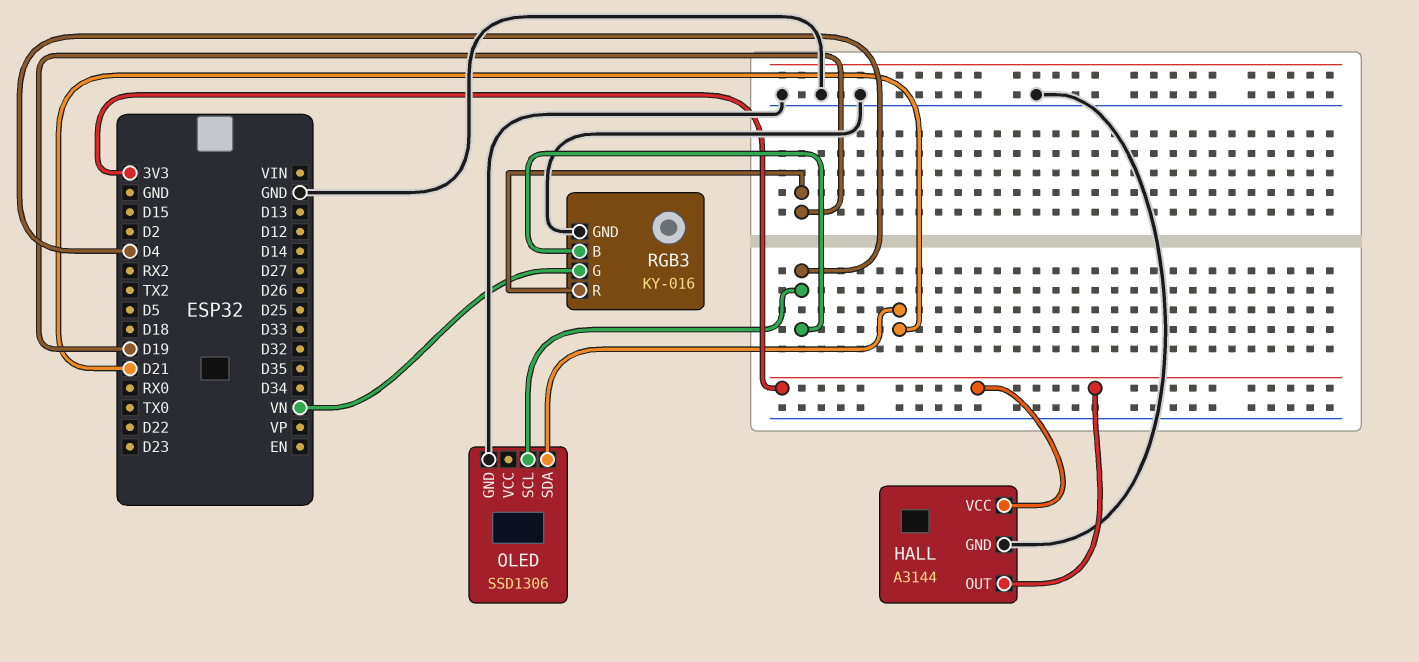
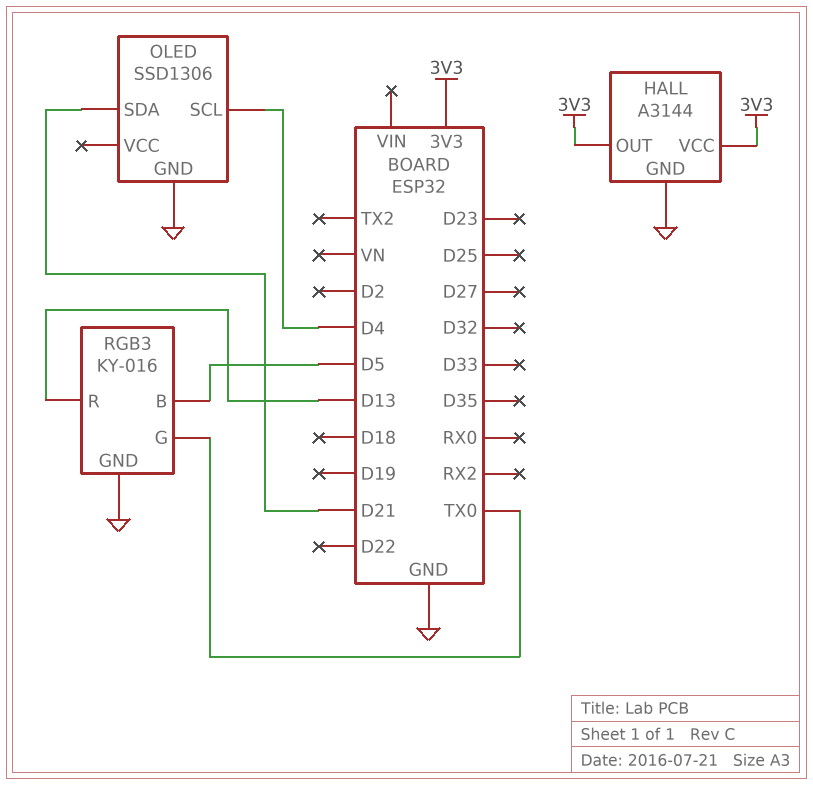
RGB3 pin B: D4 -> D5
RGB3 pin G: VN -> TX0
RGB3 pin R: D19 -> D13

